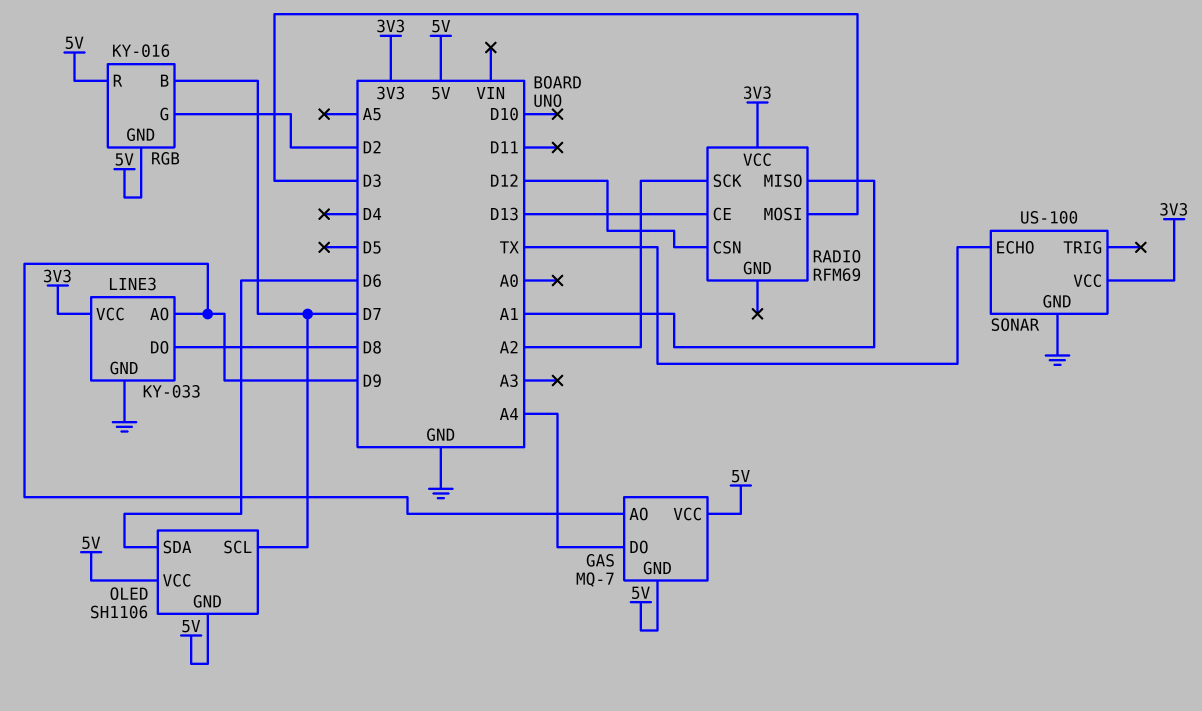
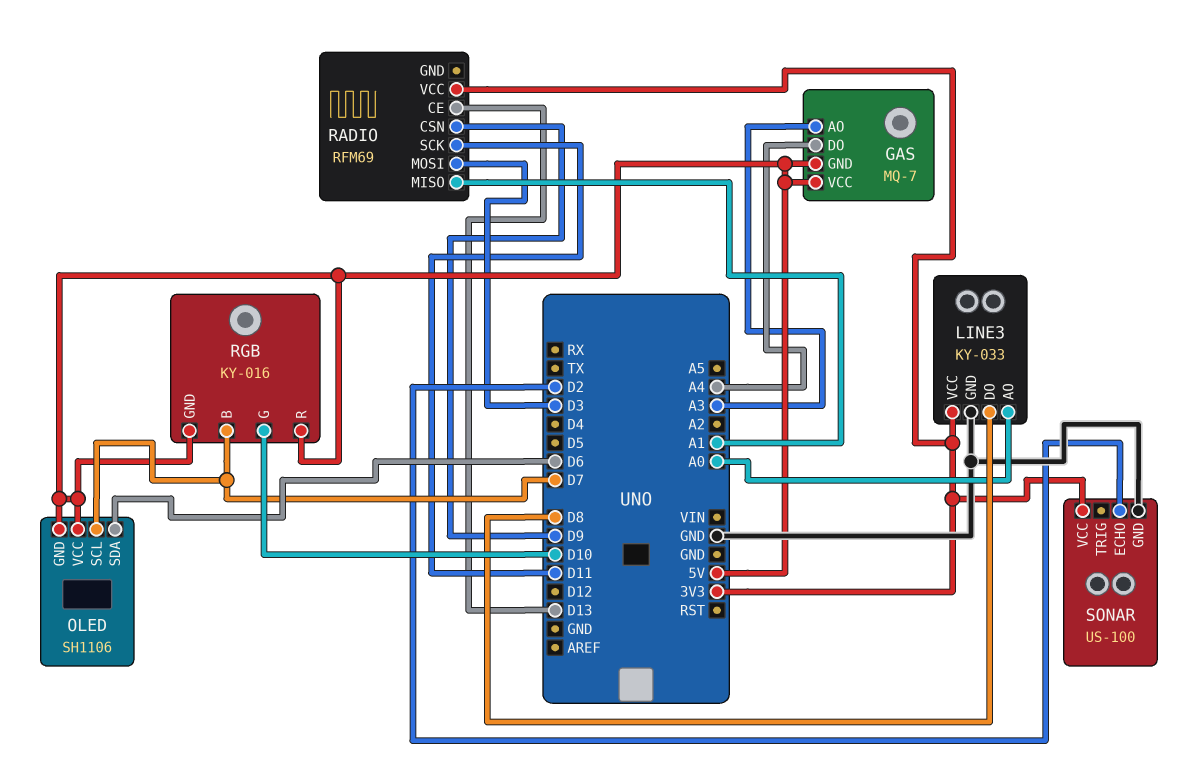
GAS pin AO: D9 -> A3
LINE3 pin AO: D9 -> A0
RADIO pin CSN: D12 -> D9
RADIO pin SCK: A2 -> D11
RGB pin G: D2 -> D10
SONAR pin ECHO: TX -> D2

